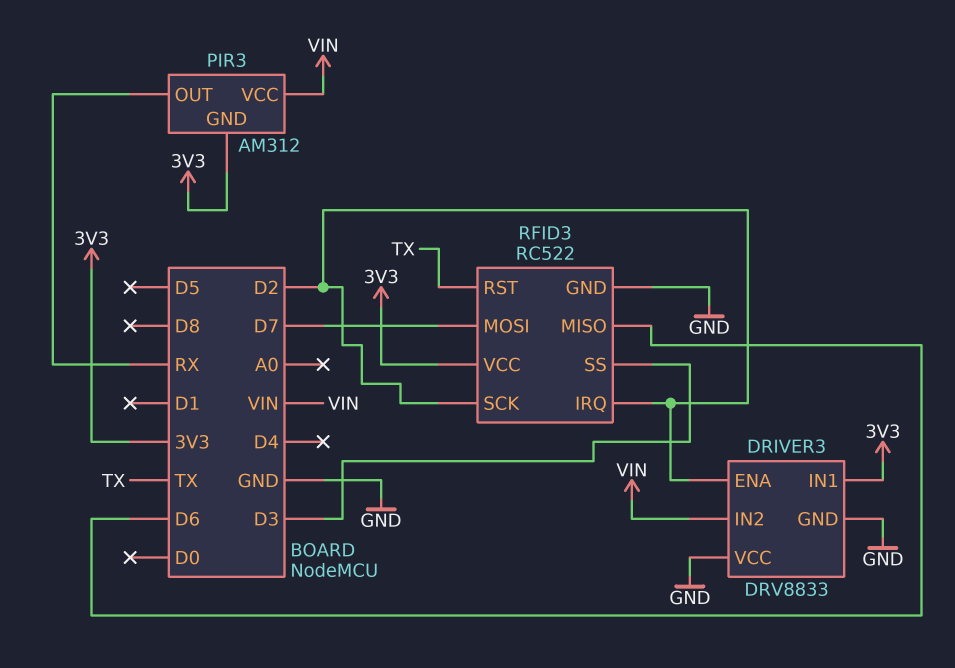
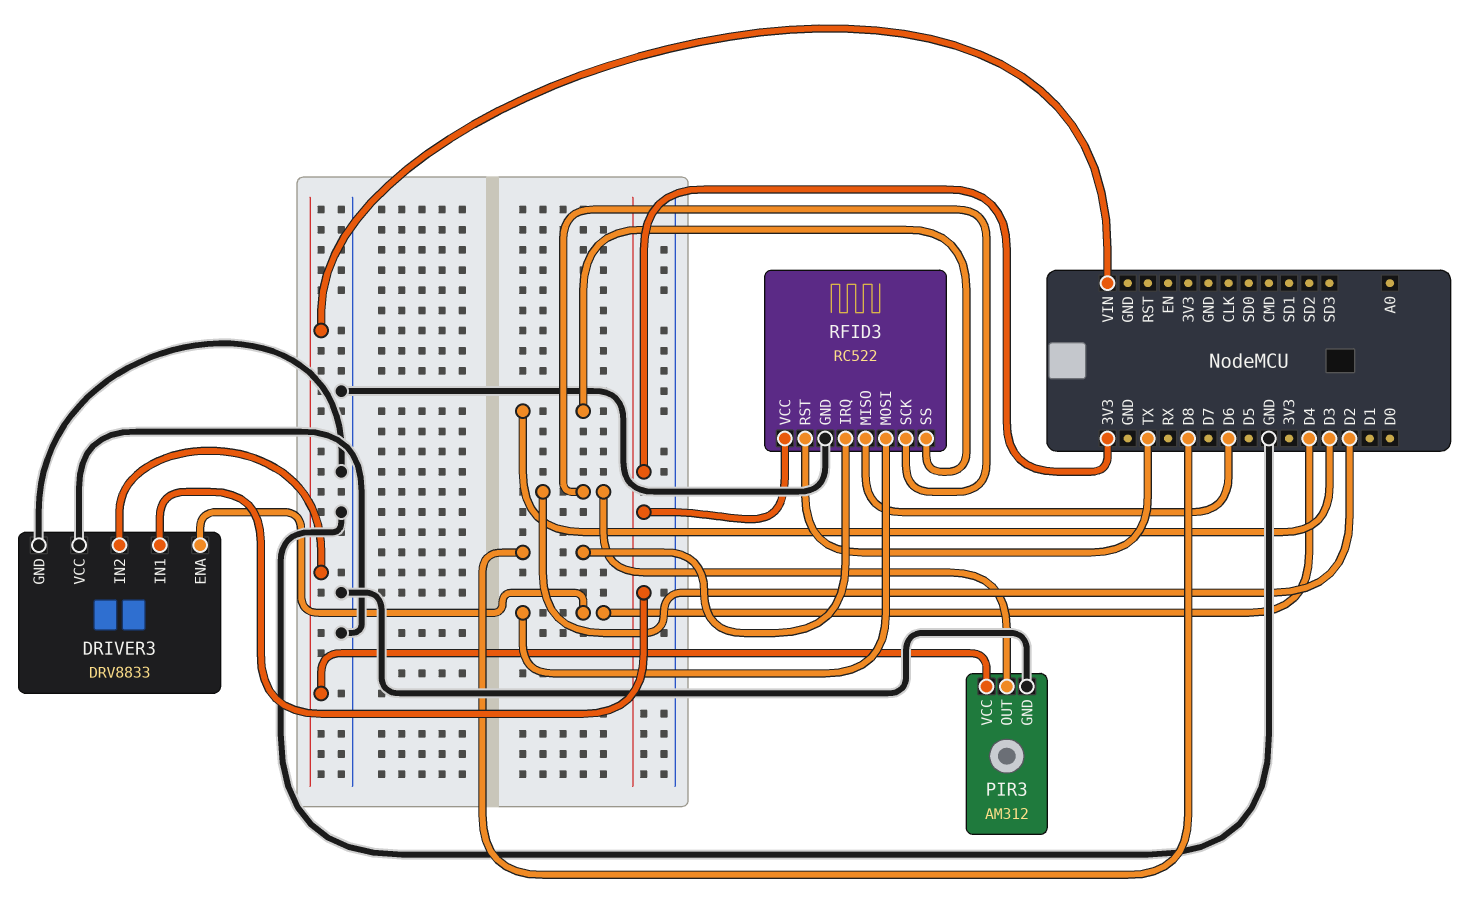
DRIVER3 pin ENA: D2 -> D4
PIR3 pin GND: 3V3 -> GND
PIR3 pin OUT: RX -> D2
RFID3 pin IRQ: D2 -> D8
RFID3 pin MOSI: D7 -> D4

